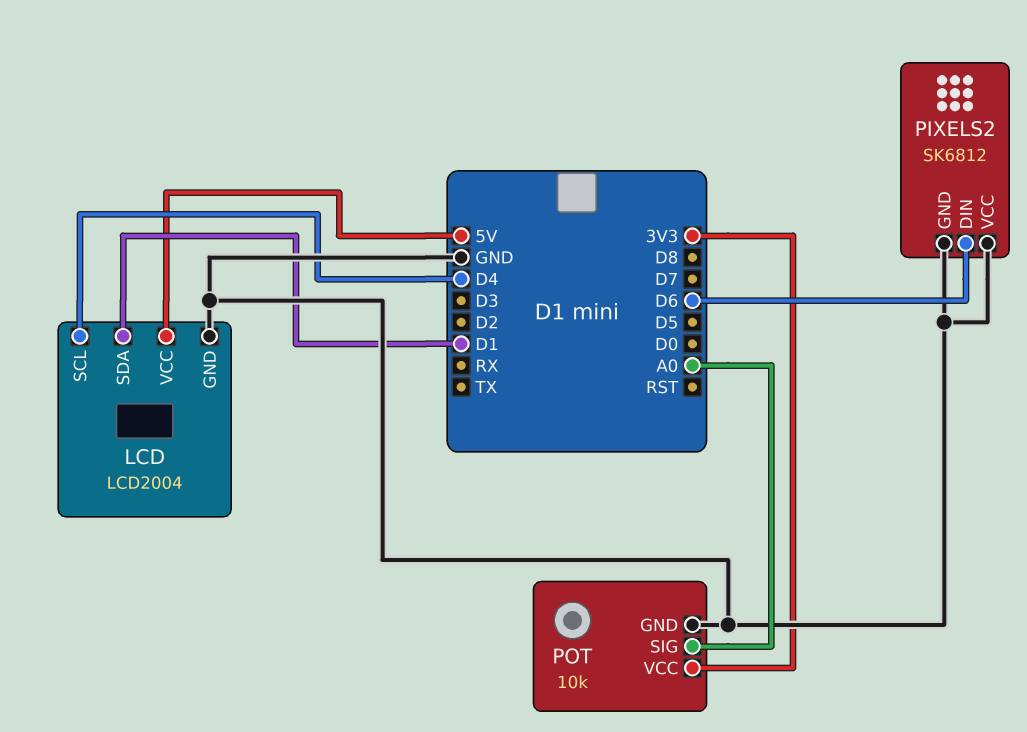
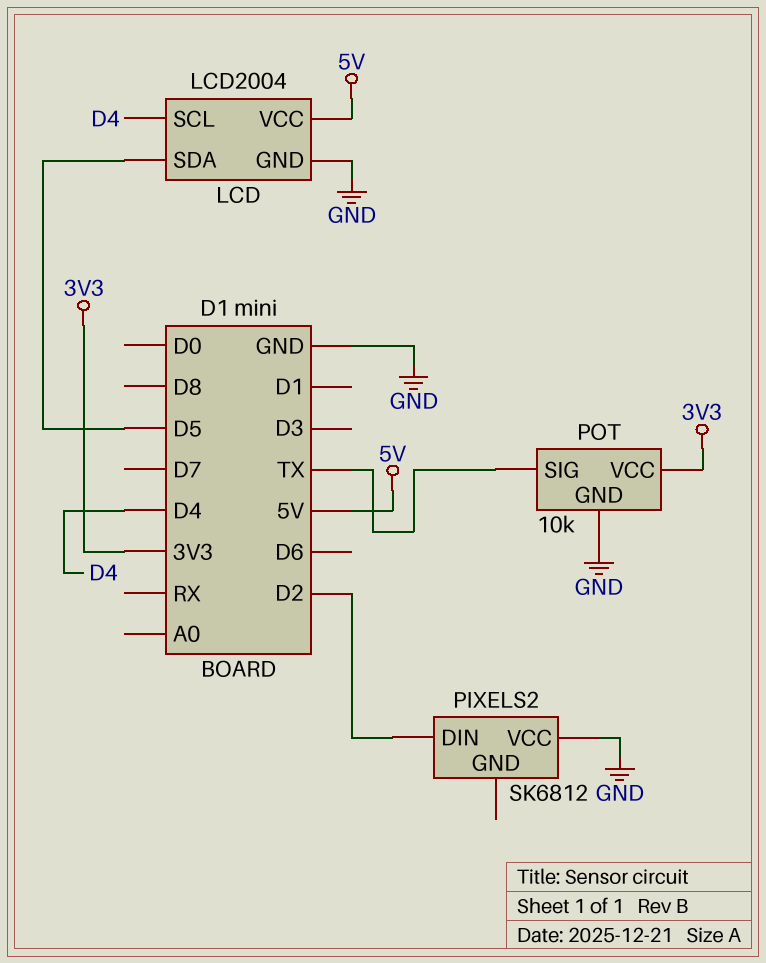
LCD pin SDA: D1 -> D5
PIXELS2 pin DIN: D6 -> D2
PIXELS2 pin GND: GND -> none
POT pin SIG: A0 -> TX

